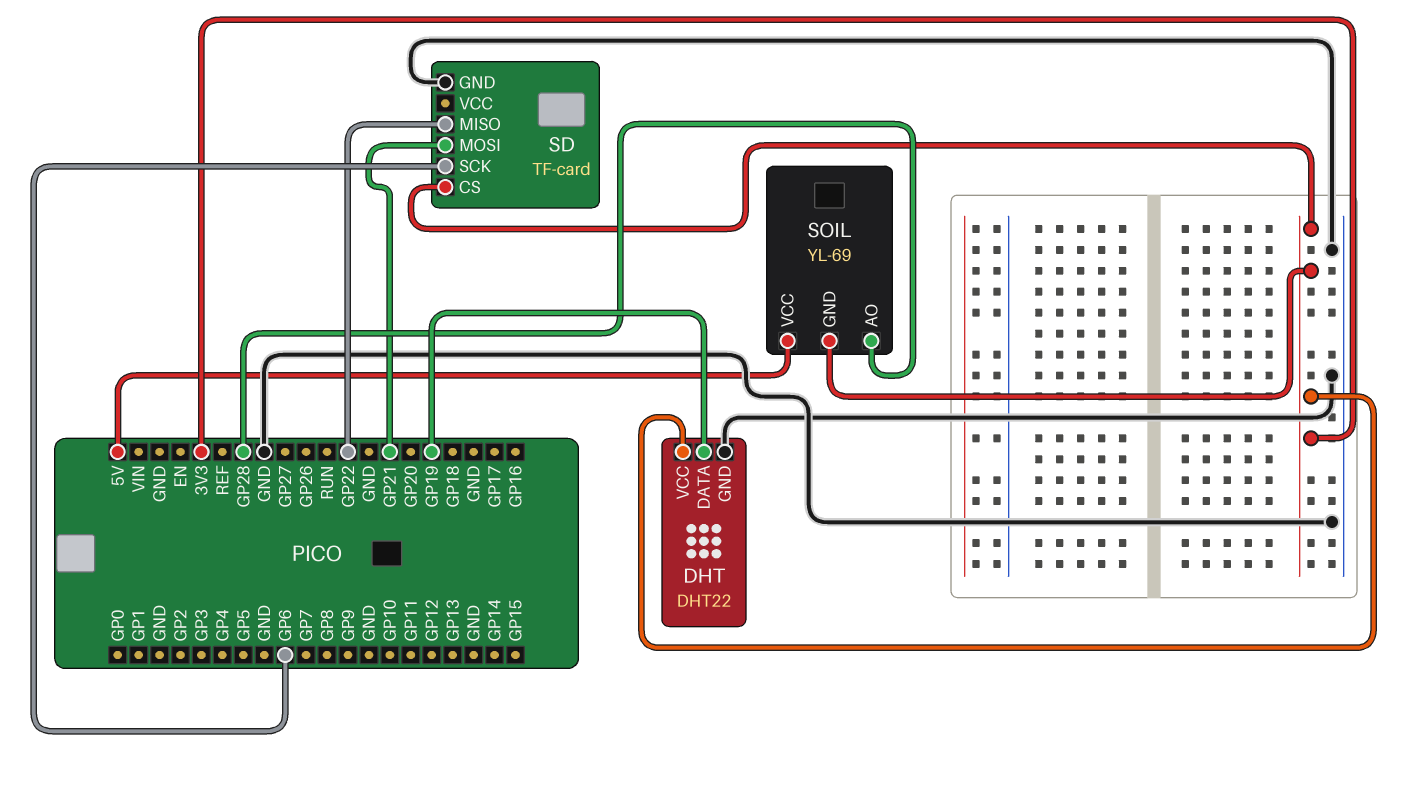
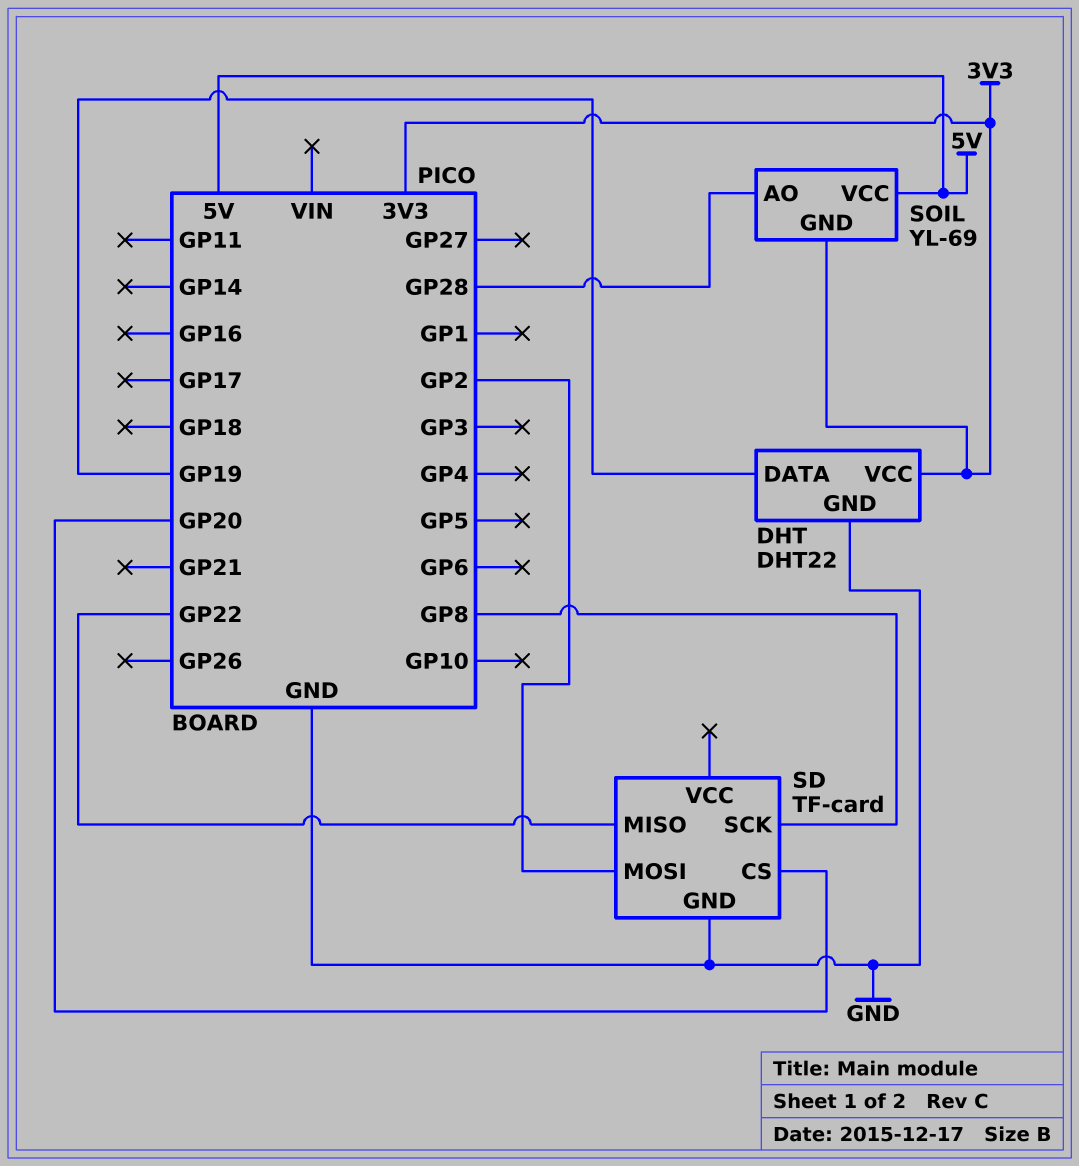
SD pin CS: 3V3 -> GP20
SD pin MOSI: GP21 -> GP2
SD pin SCK: GP6 -> GP8

